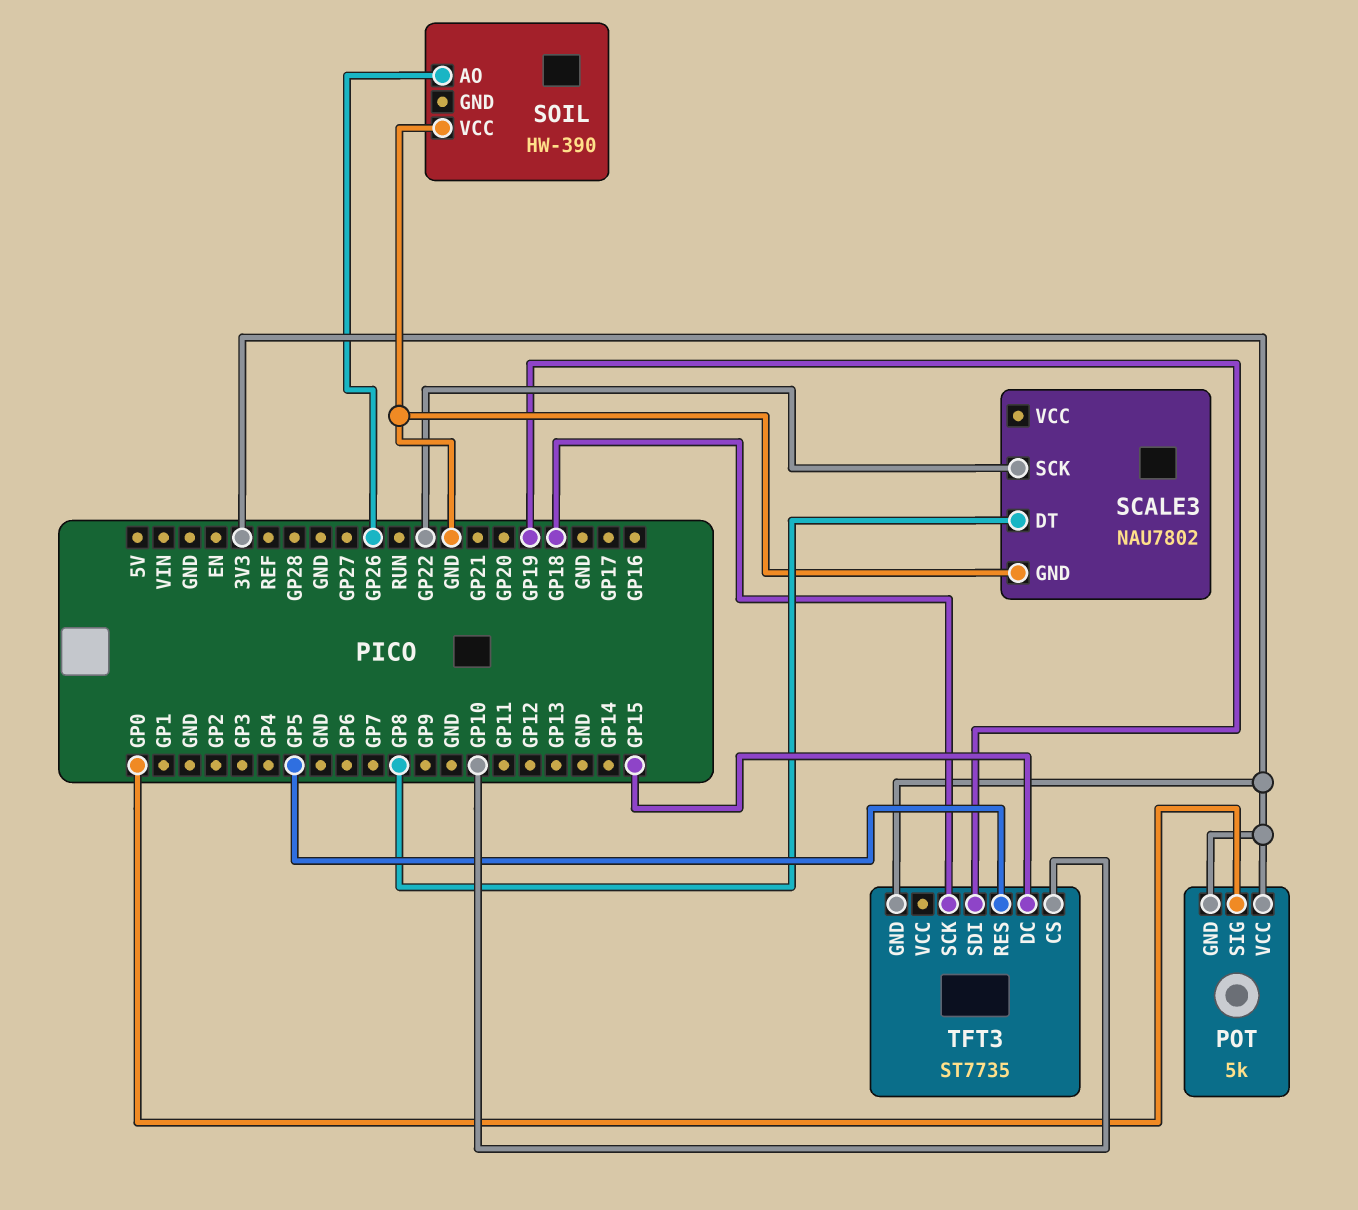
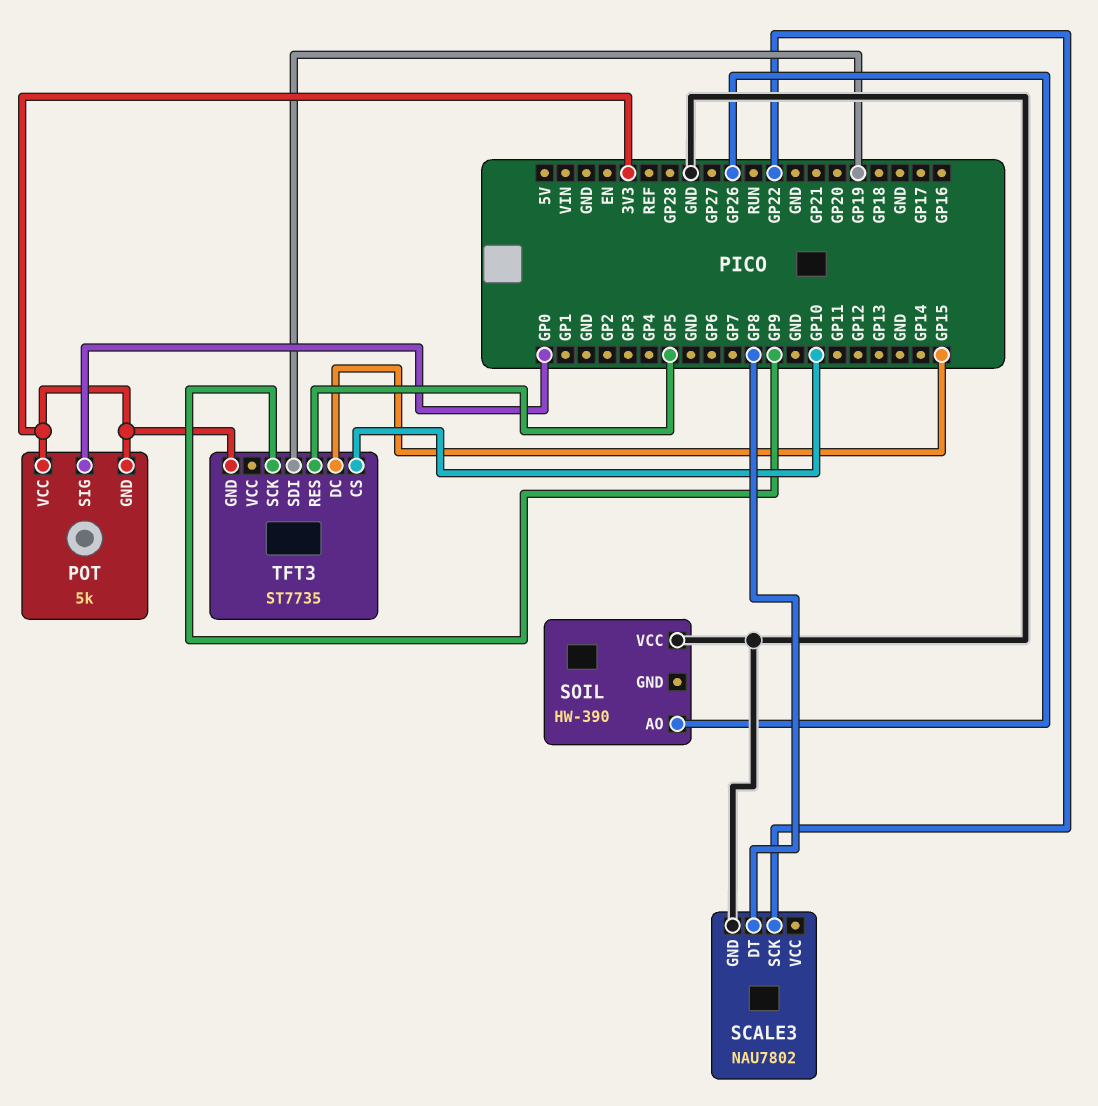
TFT3 pin SCK: GP18 -> GP9

